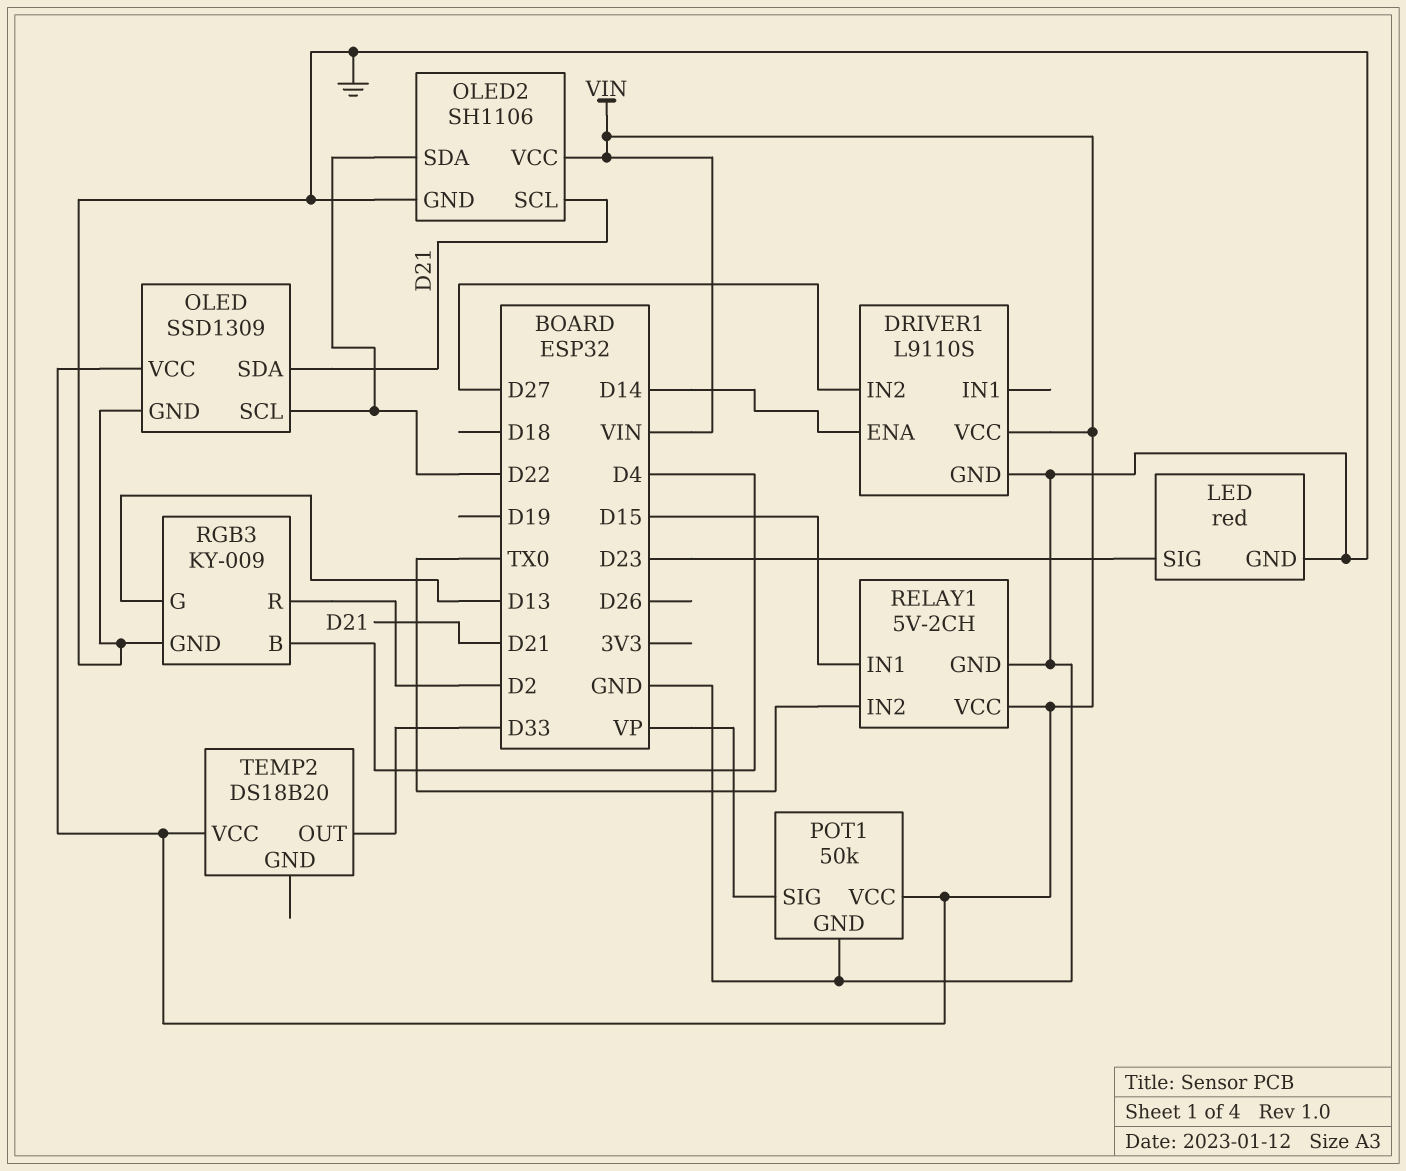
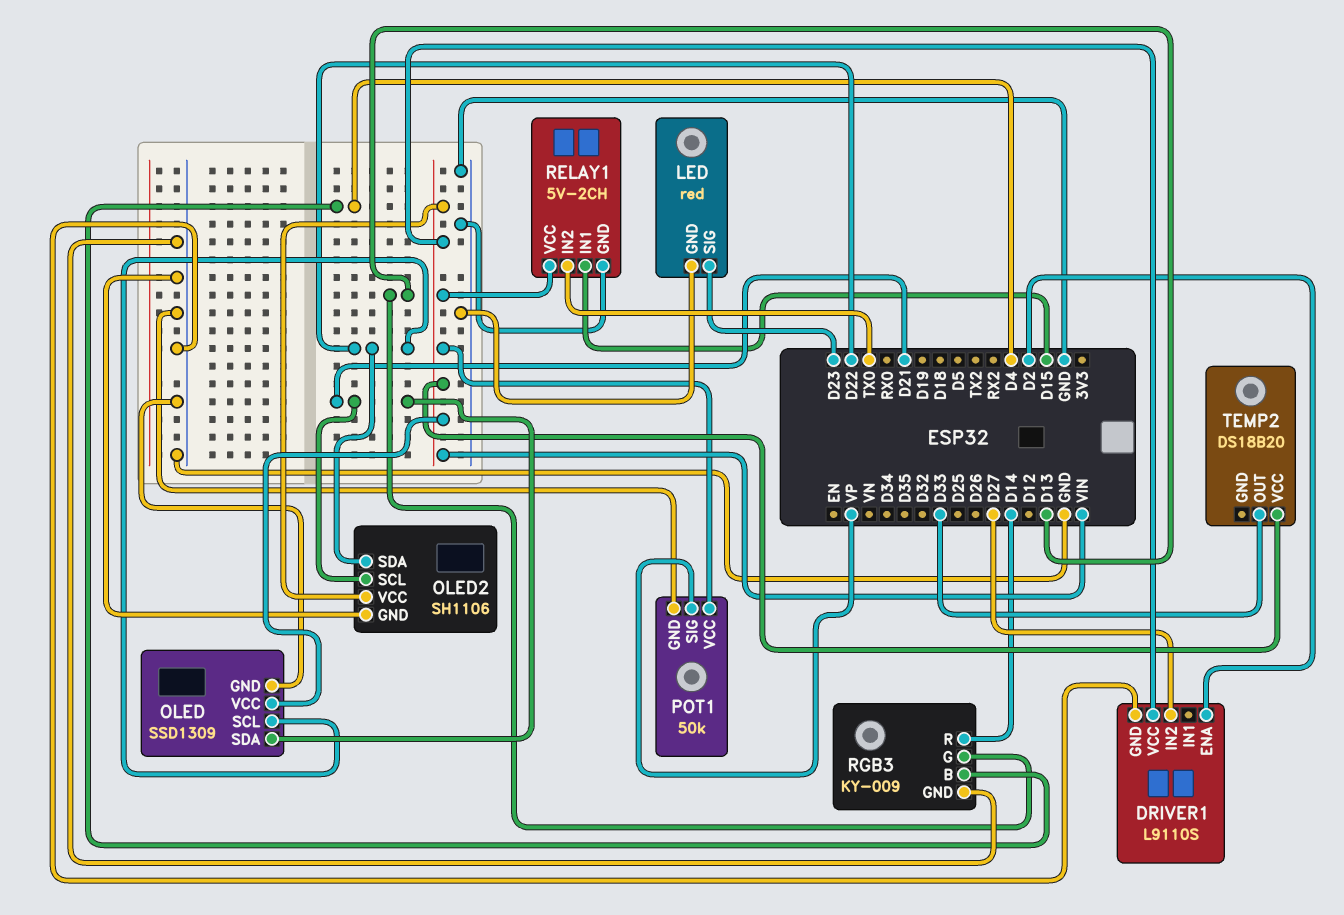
DRIVER1 pin ENA: D14 -> D2
RGB3 pin R: D2 -> D14

